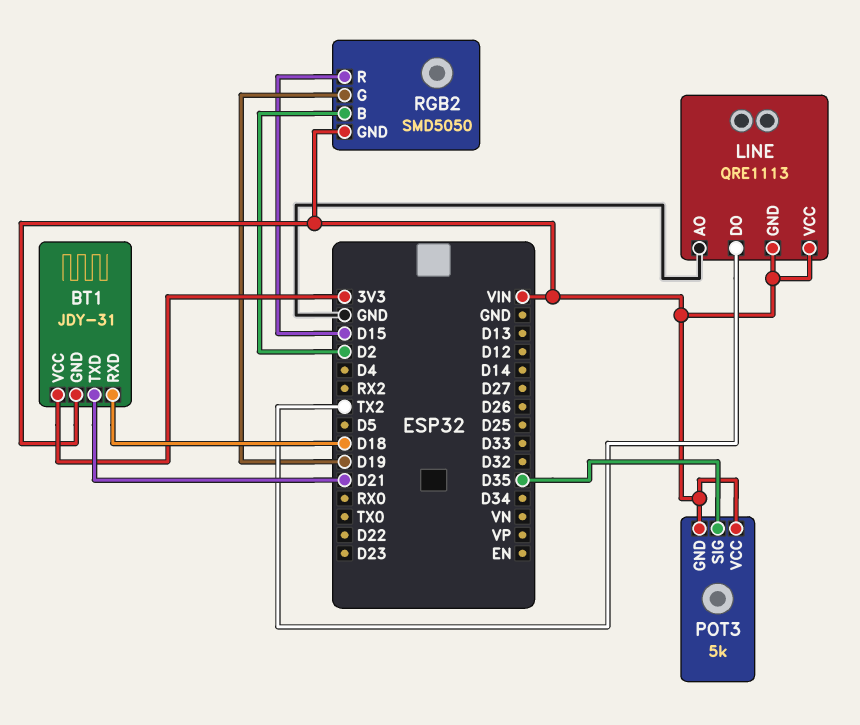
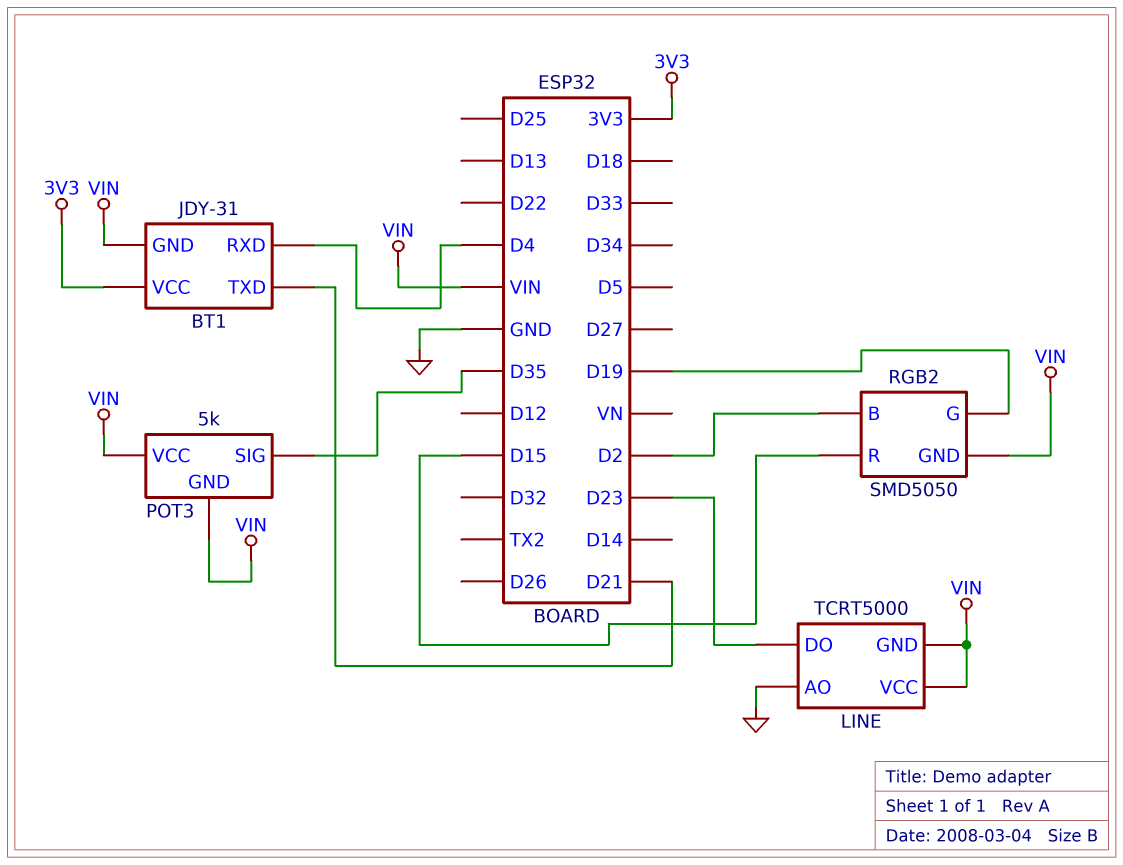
BT1 pin RXD: D18 -> D4
LINE: QRE1113 -> TCRT5000
LINE pin DO: TX2 -> D23

